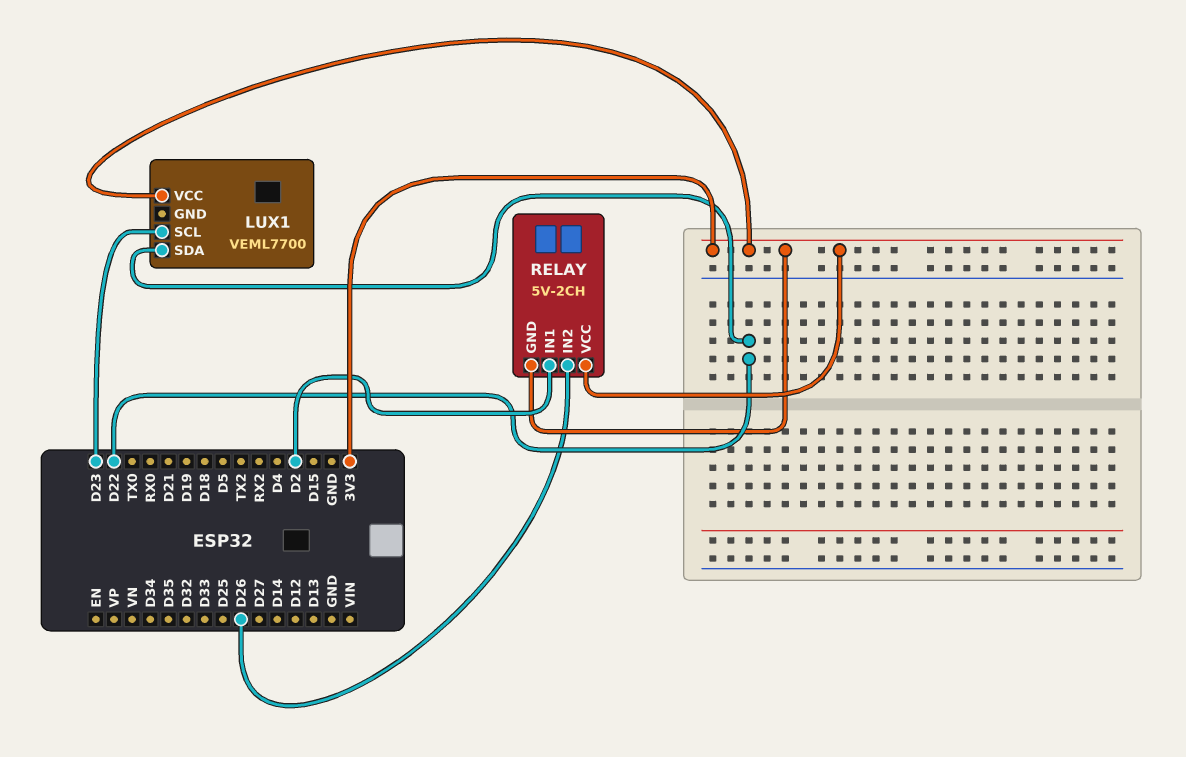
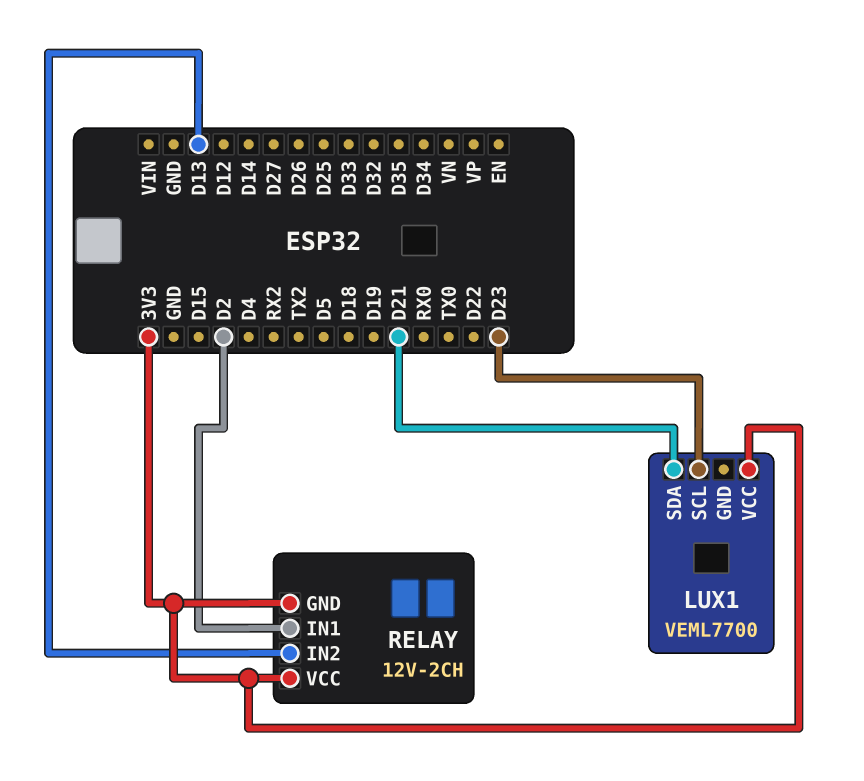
LUX1 pin SDA: D22 -> D21
RELAY: 5V-2CH -> 12V-2CH
RELAY pin IN2: D26 -> D13

